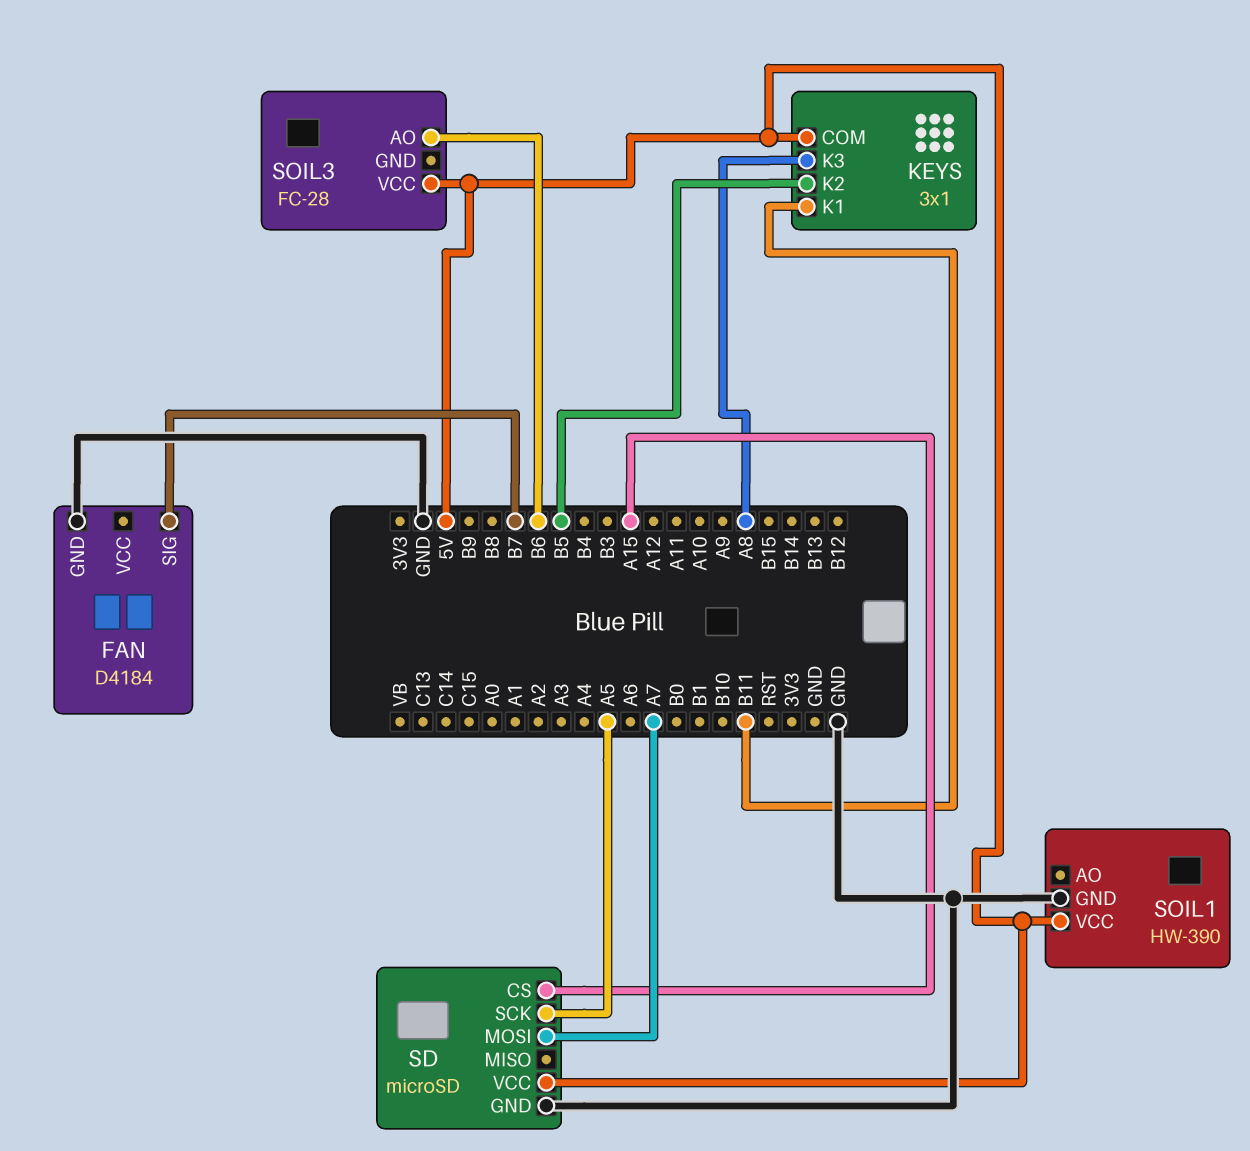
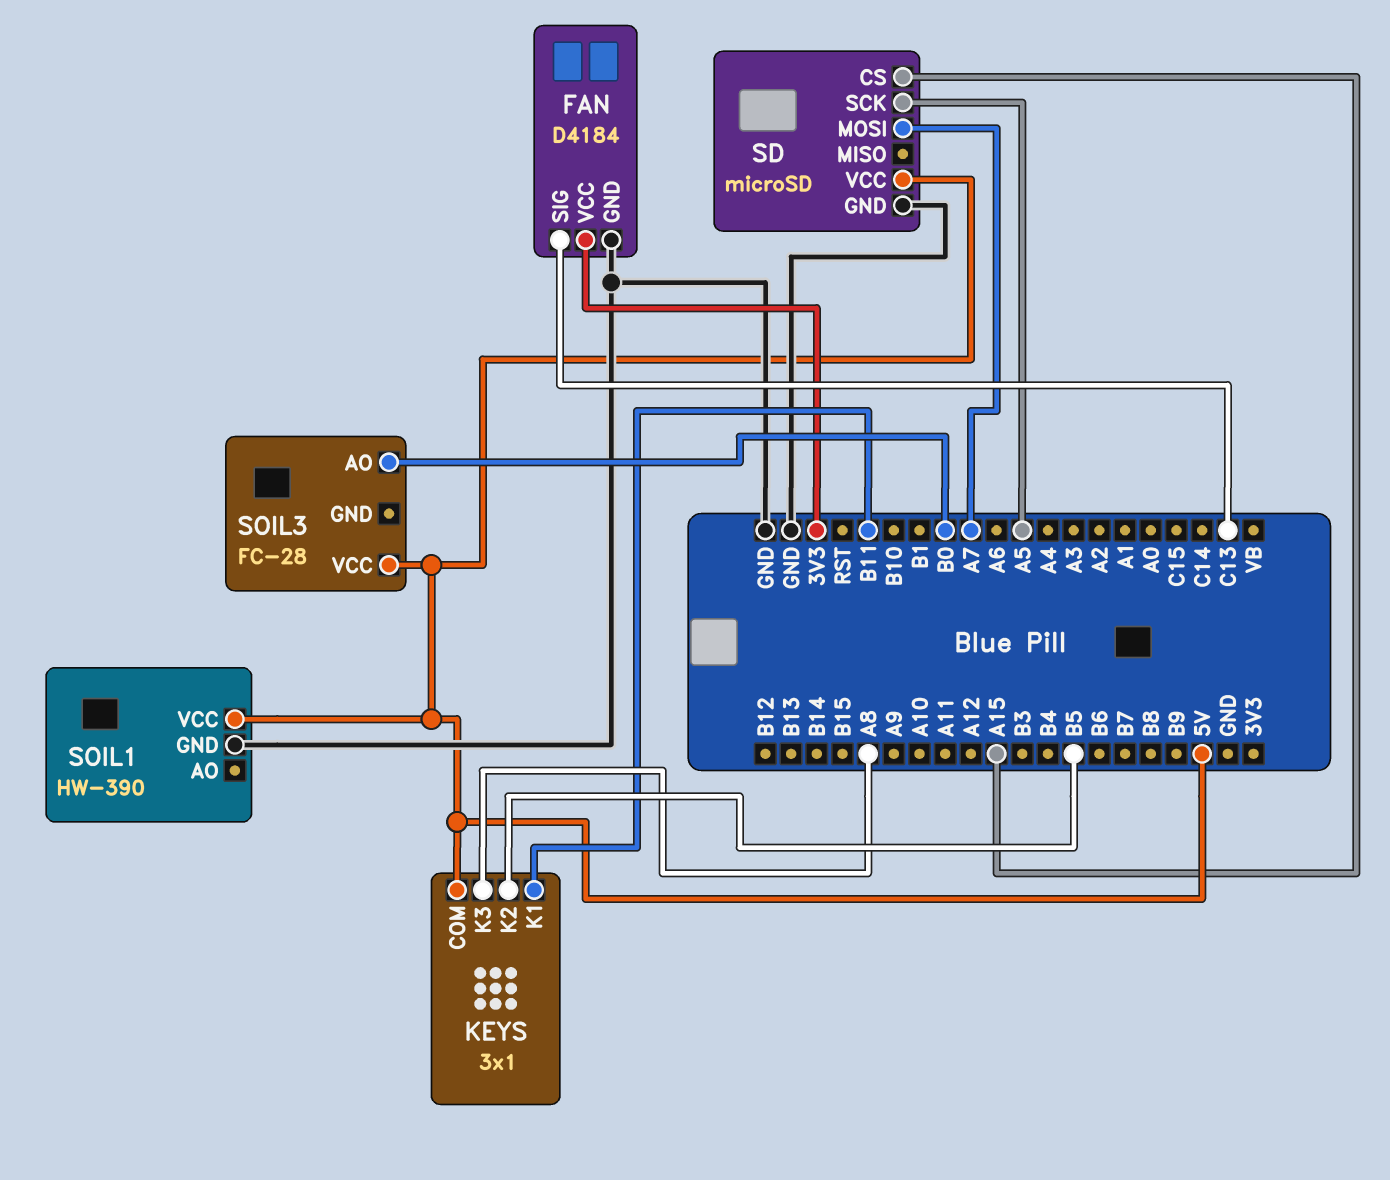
FAN pin SIG: B7 -> C13
FAN pin VCC: none -> 3V3
SOIL3 pin AO: B6 -> B0

